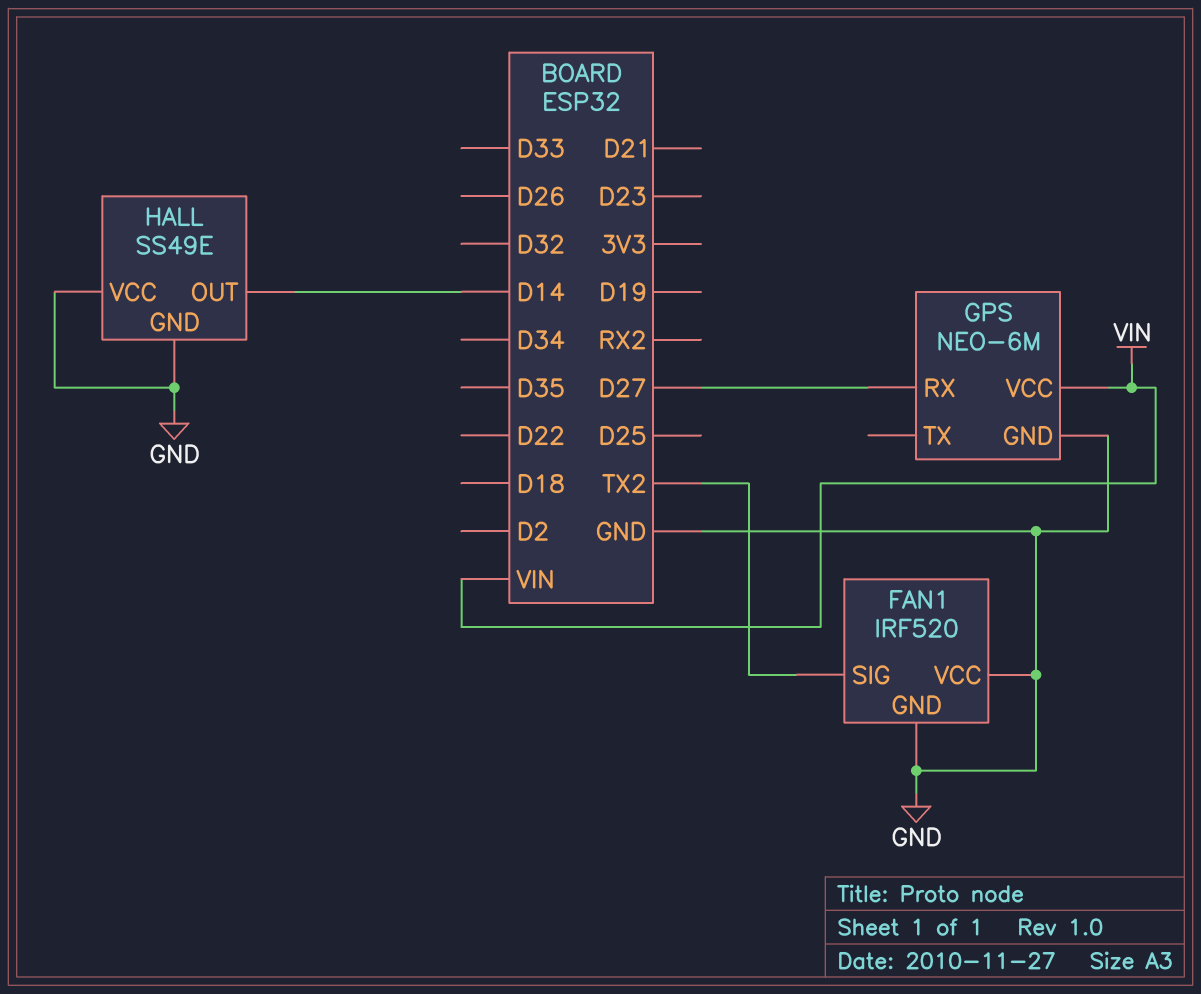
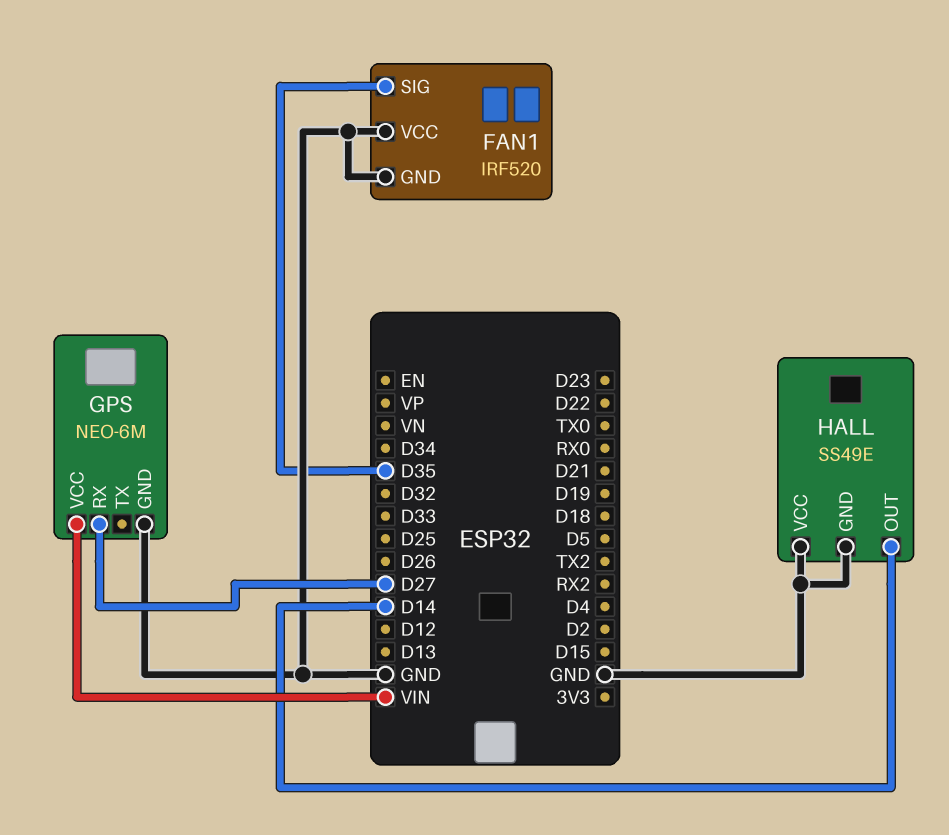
FAN1 pin SIG: TX2 -> D35

